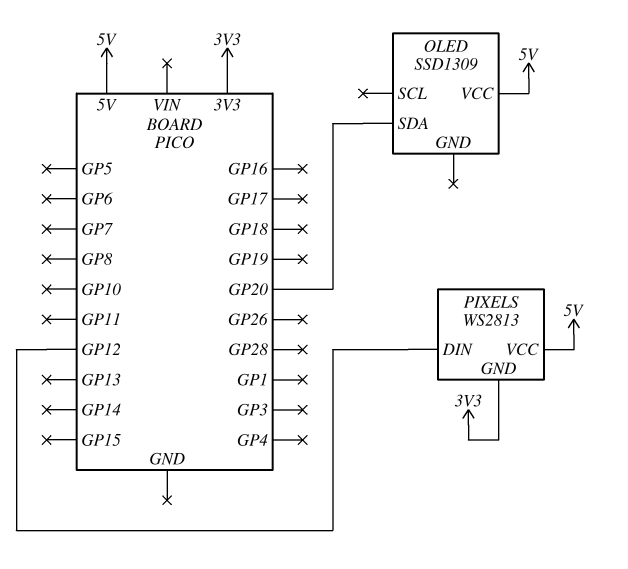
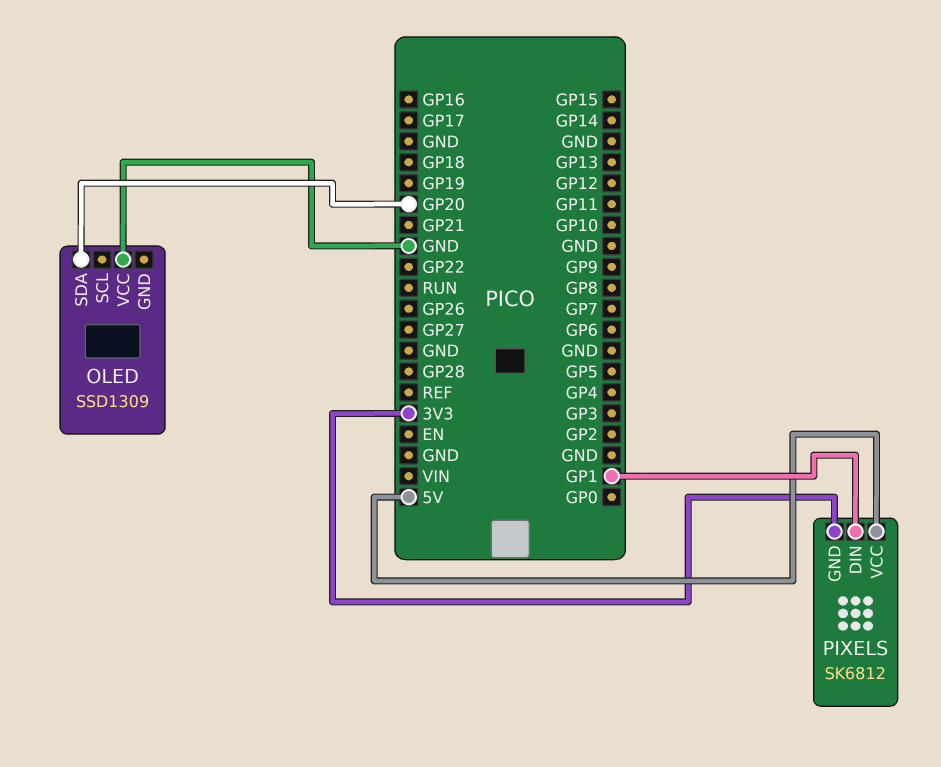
OLED pin VCC: 5V -> GND
PIXELS: WS2813 -> SK6812
PIXELS pin DIN: GP12 -> GP1

